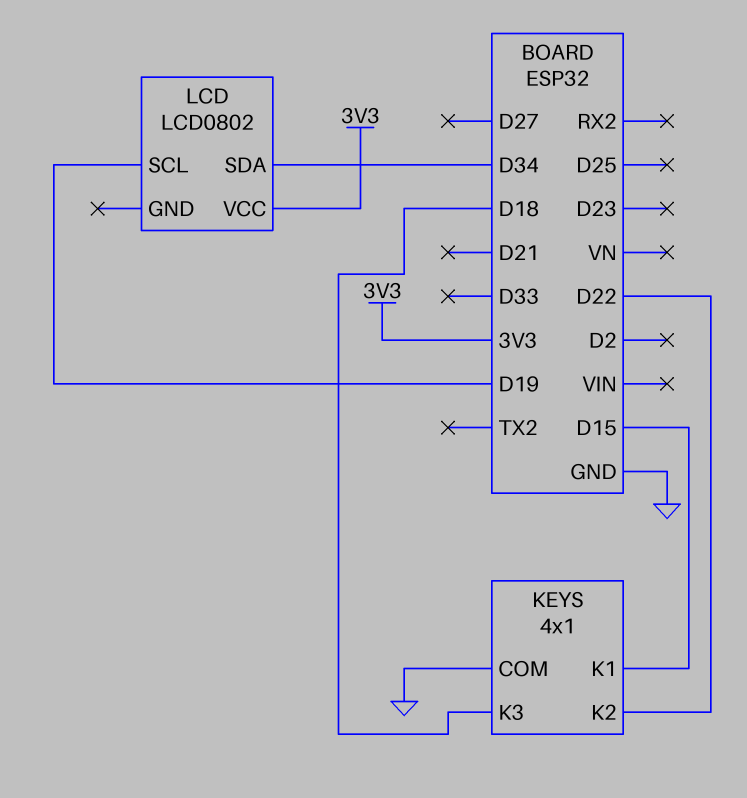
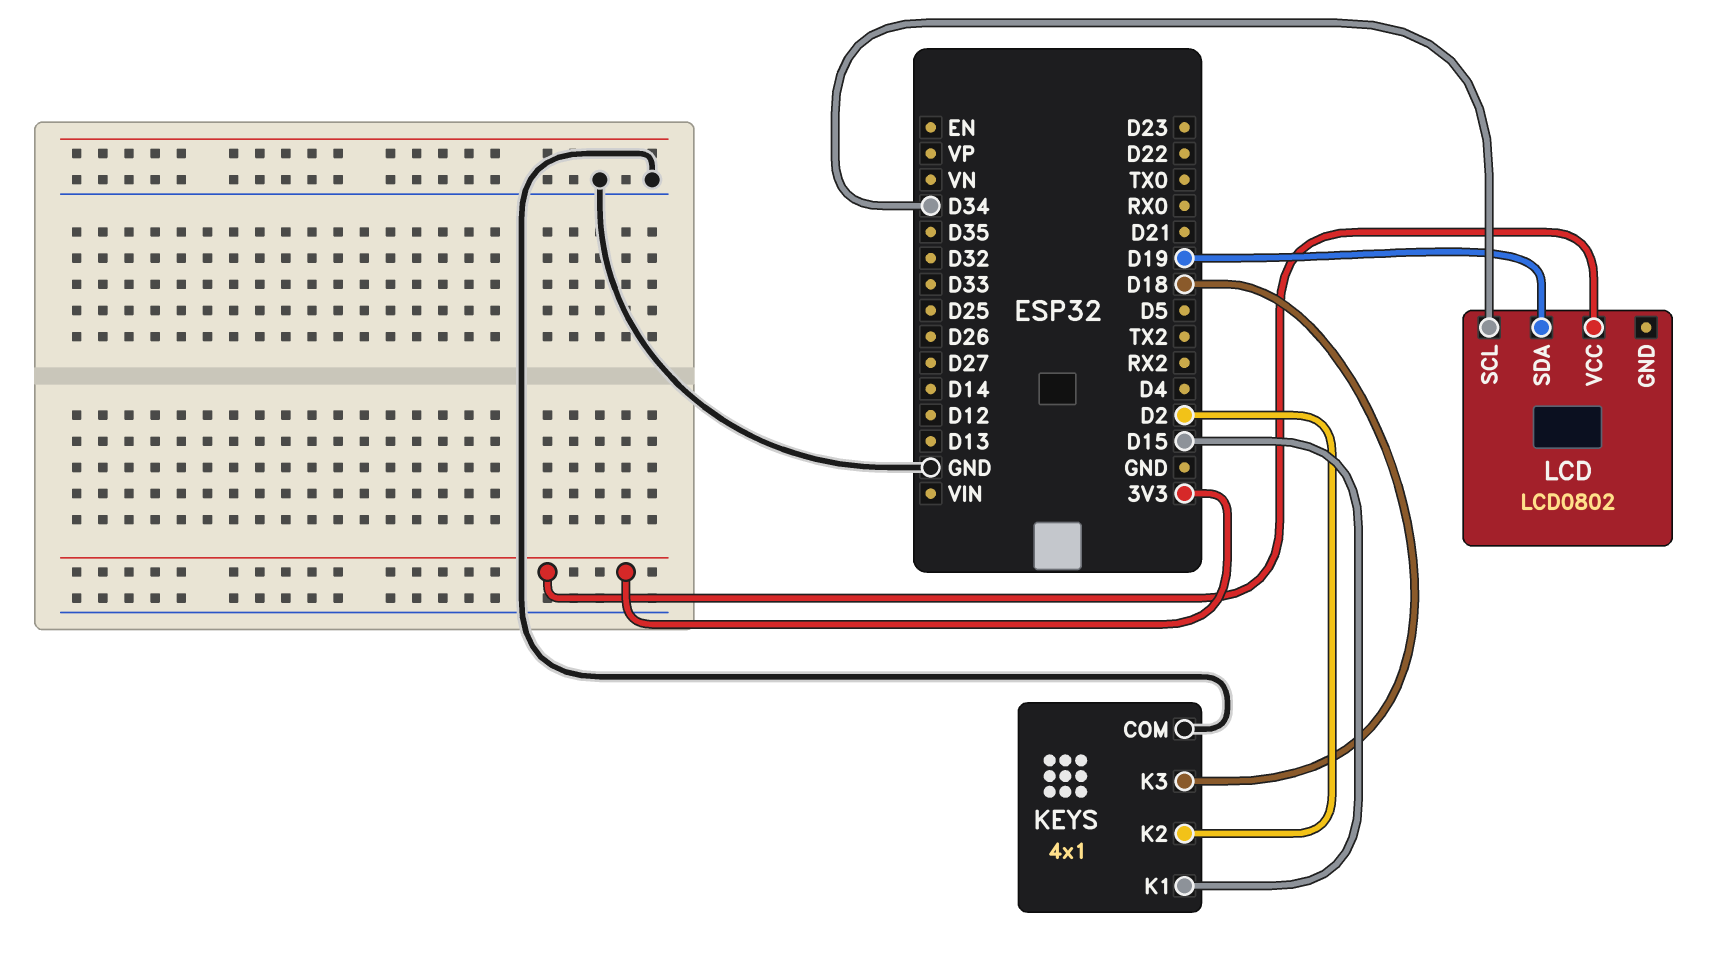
KEYS pin K2: D22 -> D2
LCD pin SCL: D19 -> D34
LCD pin SDA: D34 -> D19

